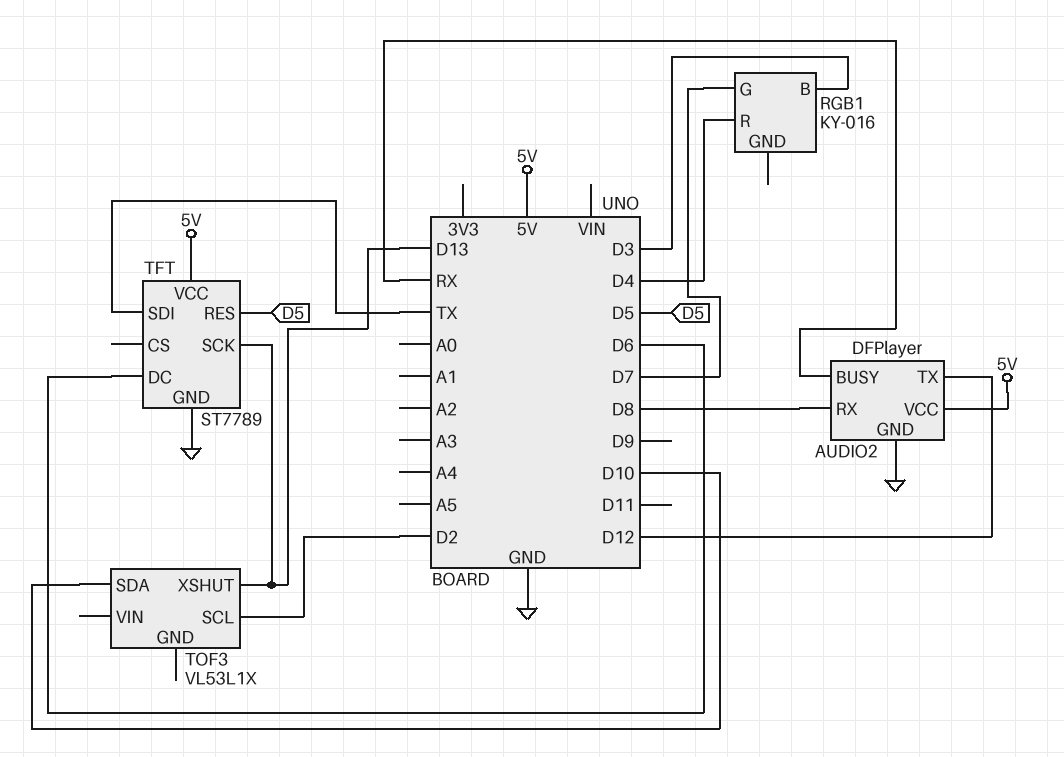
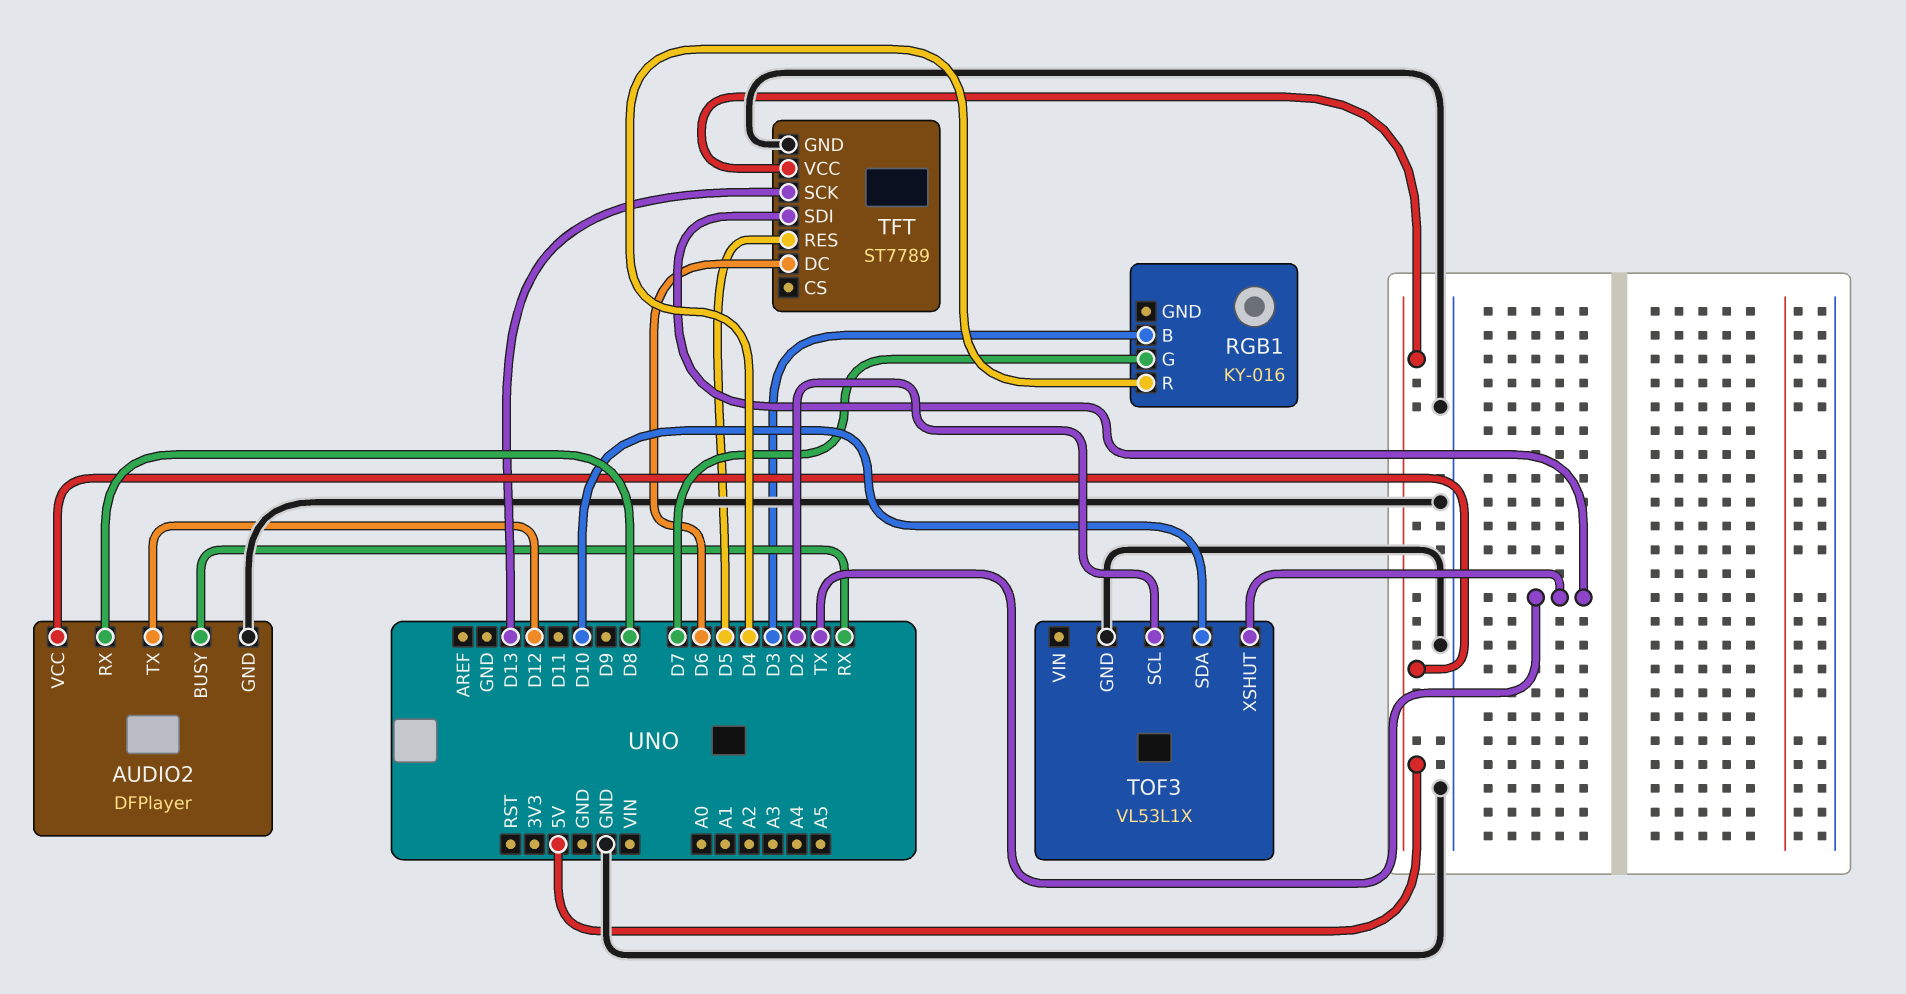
TOF3 pin GND: none -> GND
TOF3 pin XSHUT: D13 -> TX

